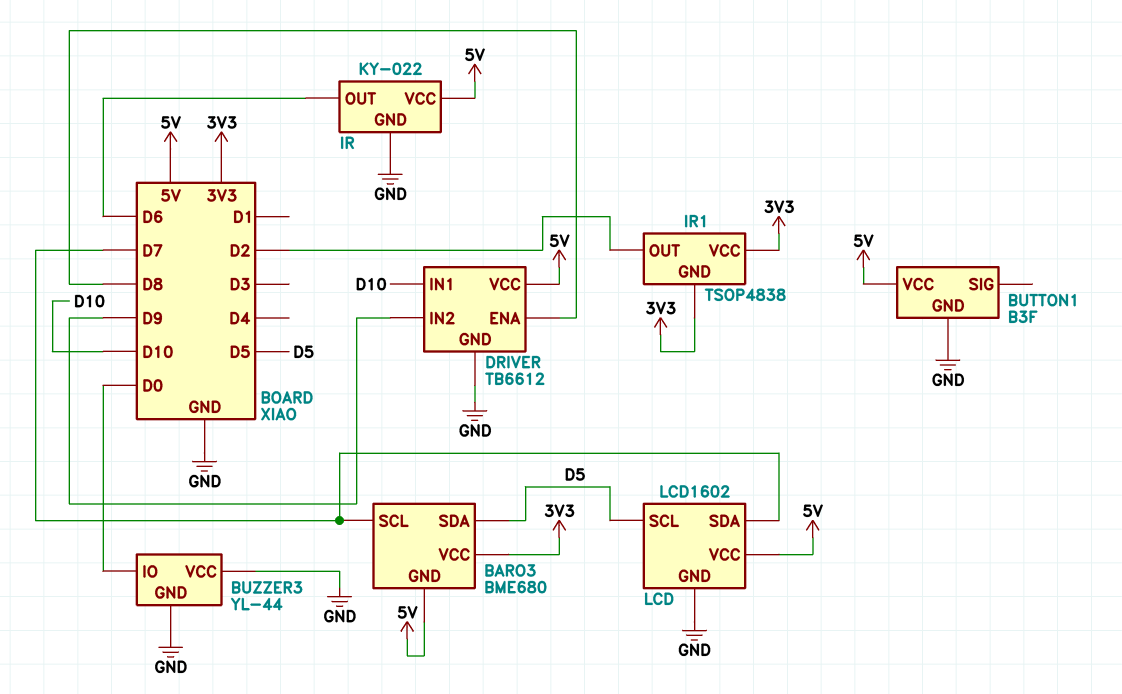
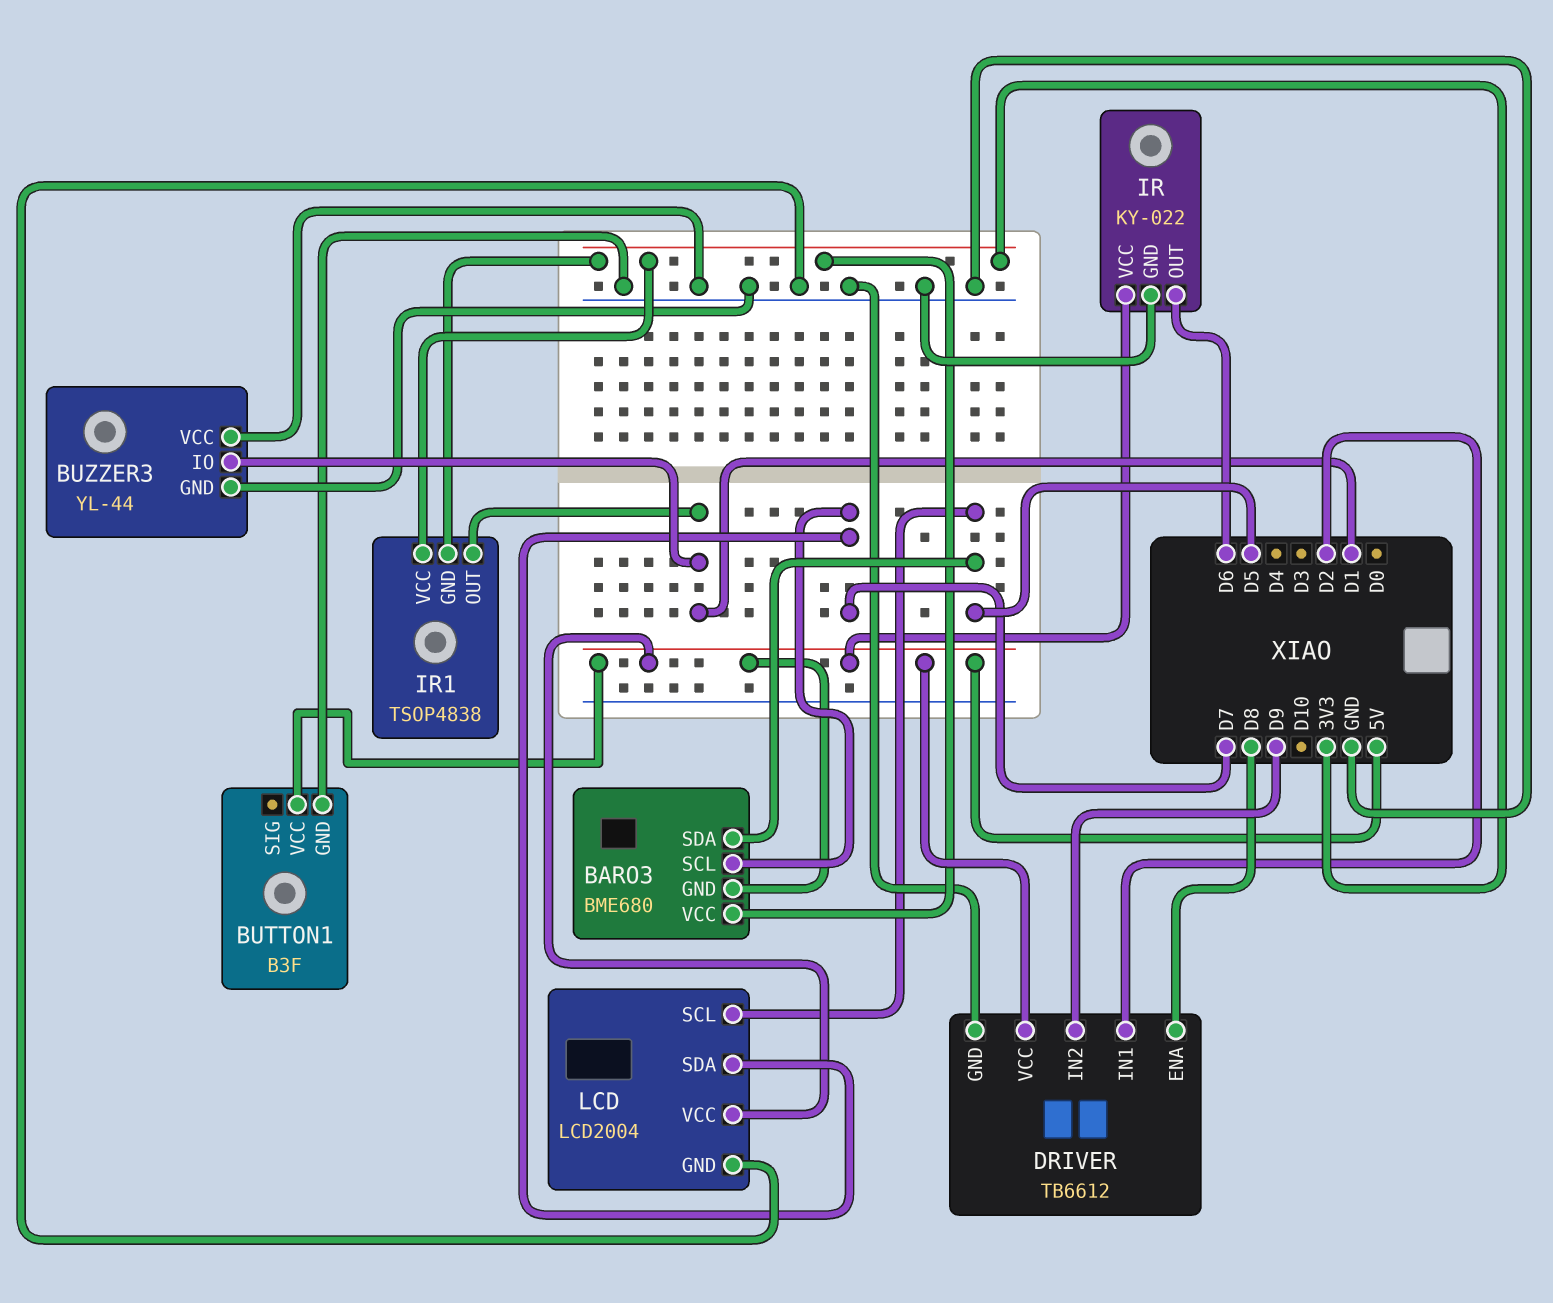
BUZZER3 pin IO: D0 -> D1
DRIVER pin IN1: D10 -> D2
IR1 pin OUT: D2 -> D1
LCD: LCD1602 -> LCD2004

